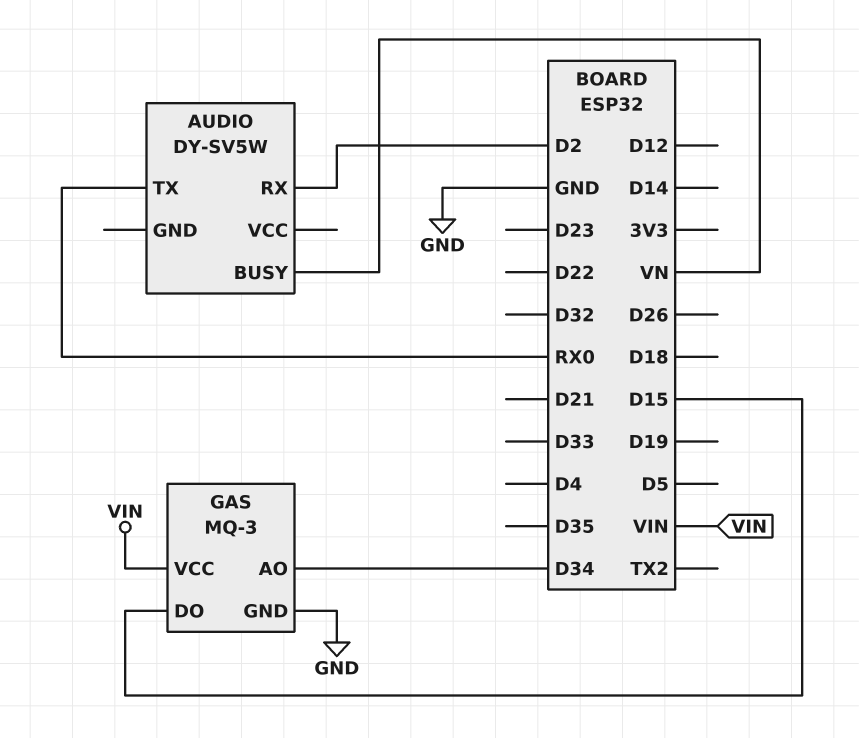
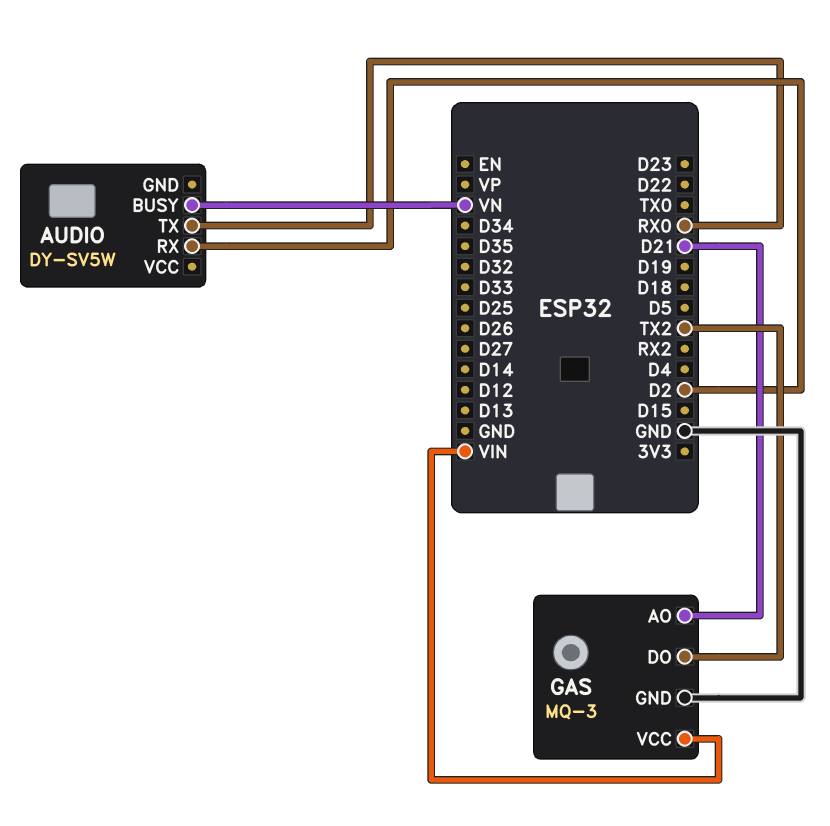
GAS pin AO: D34 -> D21
GAS pin DO: D15 -> TX2

